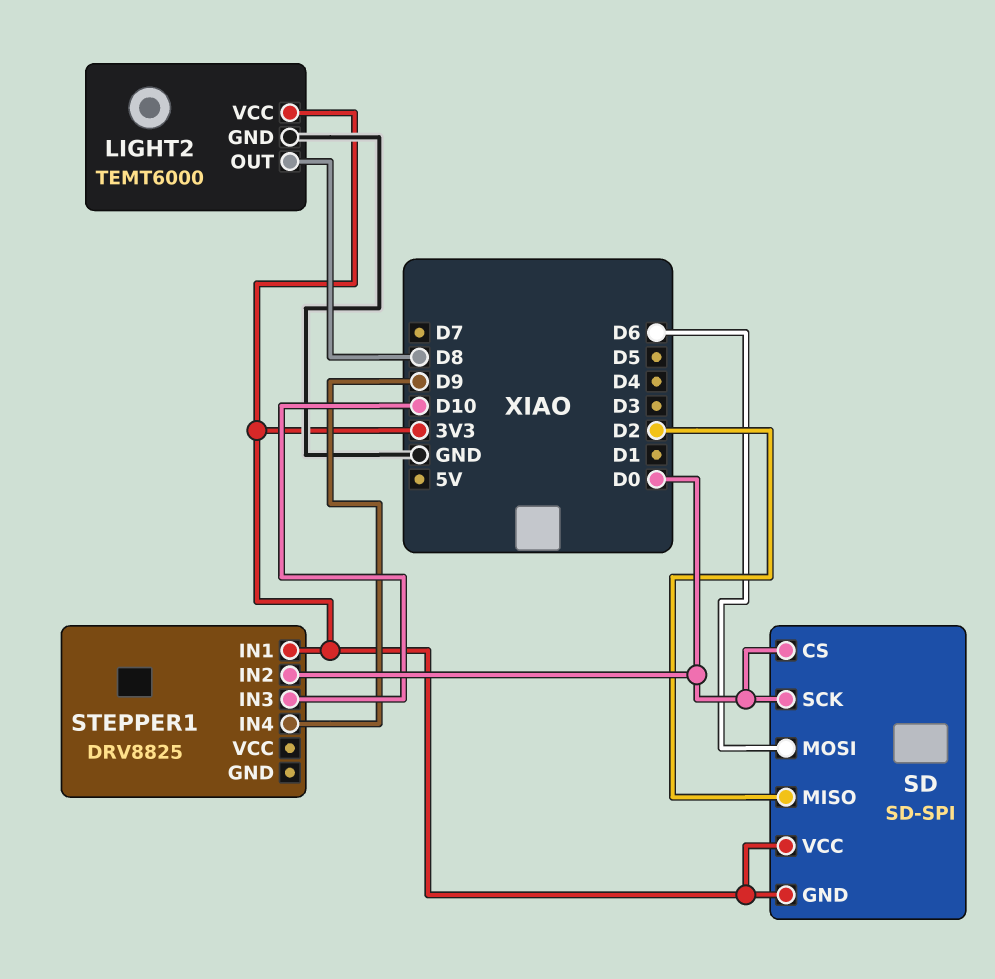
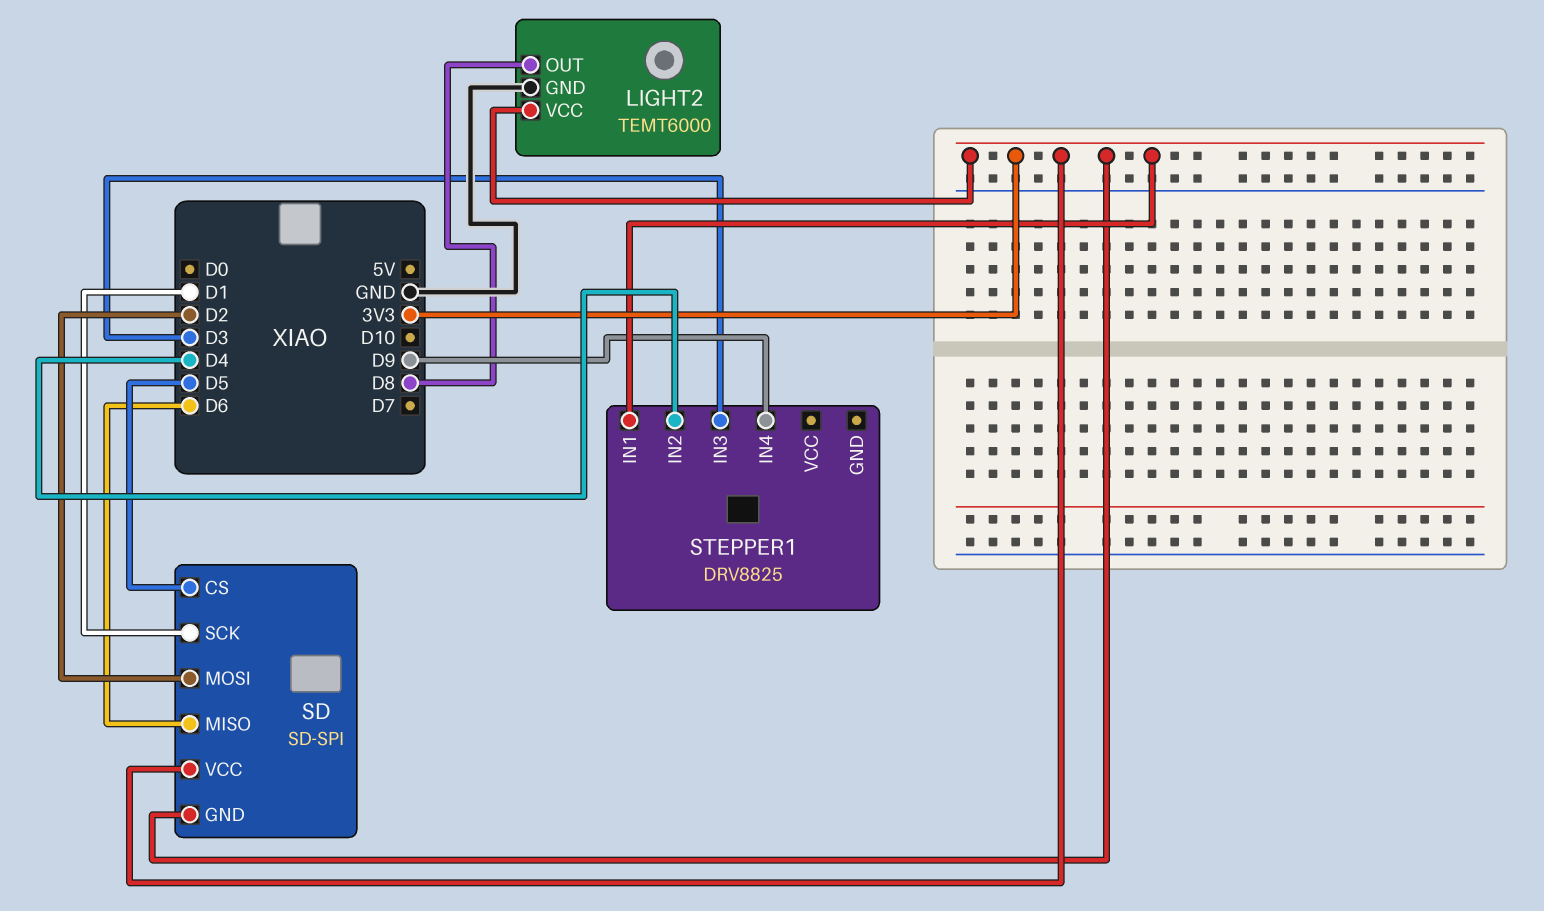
SD pin CS: D0 -> D5
SD pin MISO: D2 -> D6
SD pin MOSI: D6 -> D2
SD pin SCK: D0 -> D1
STEPPER1 pin IN2: D0 -> D4
STEPPER1 pin IN3: D10 -> D3

